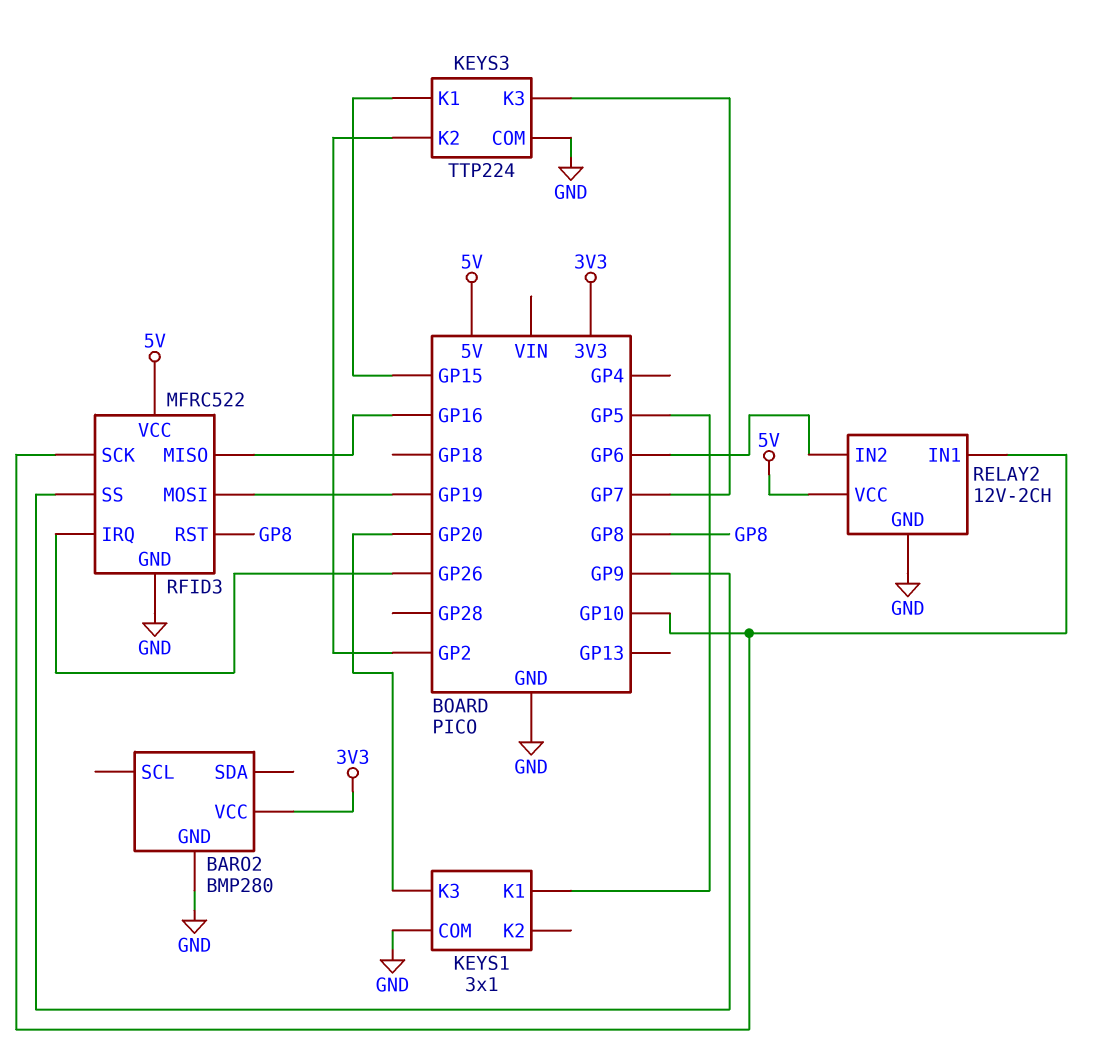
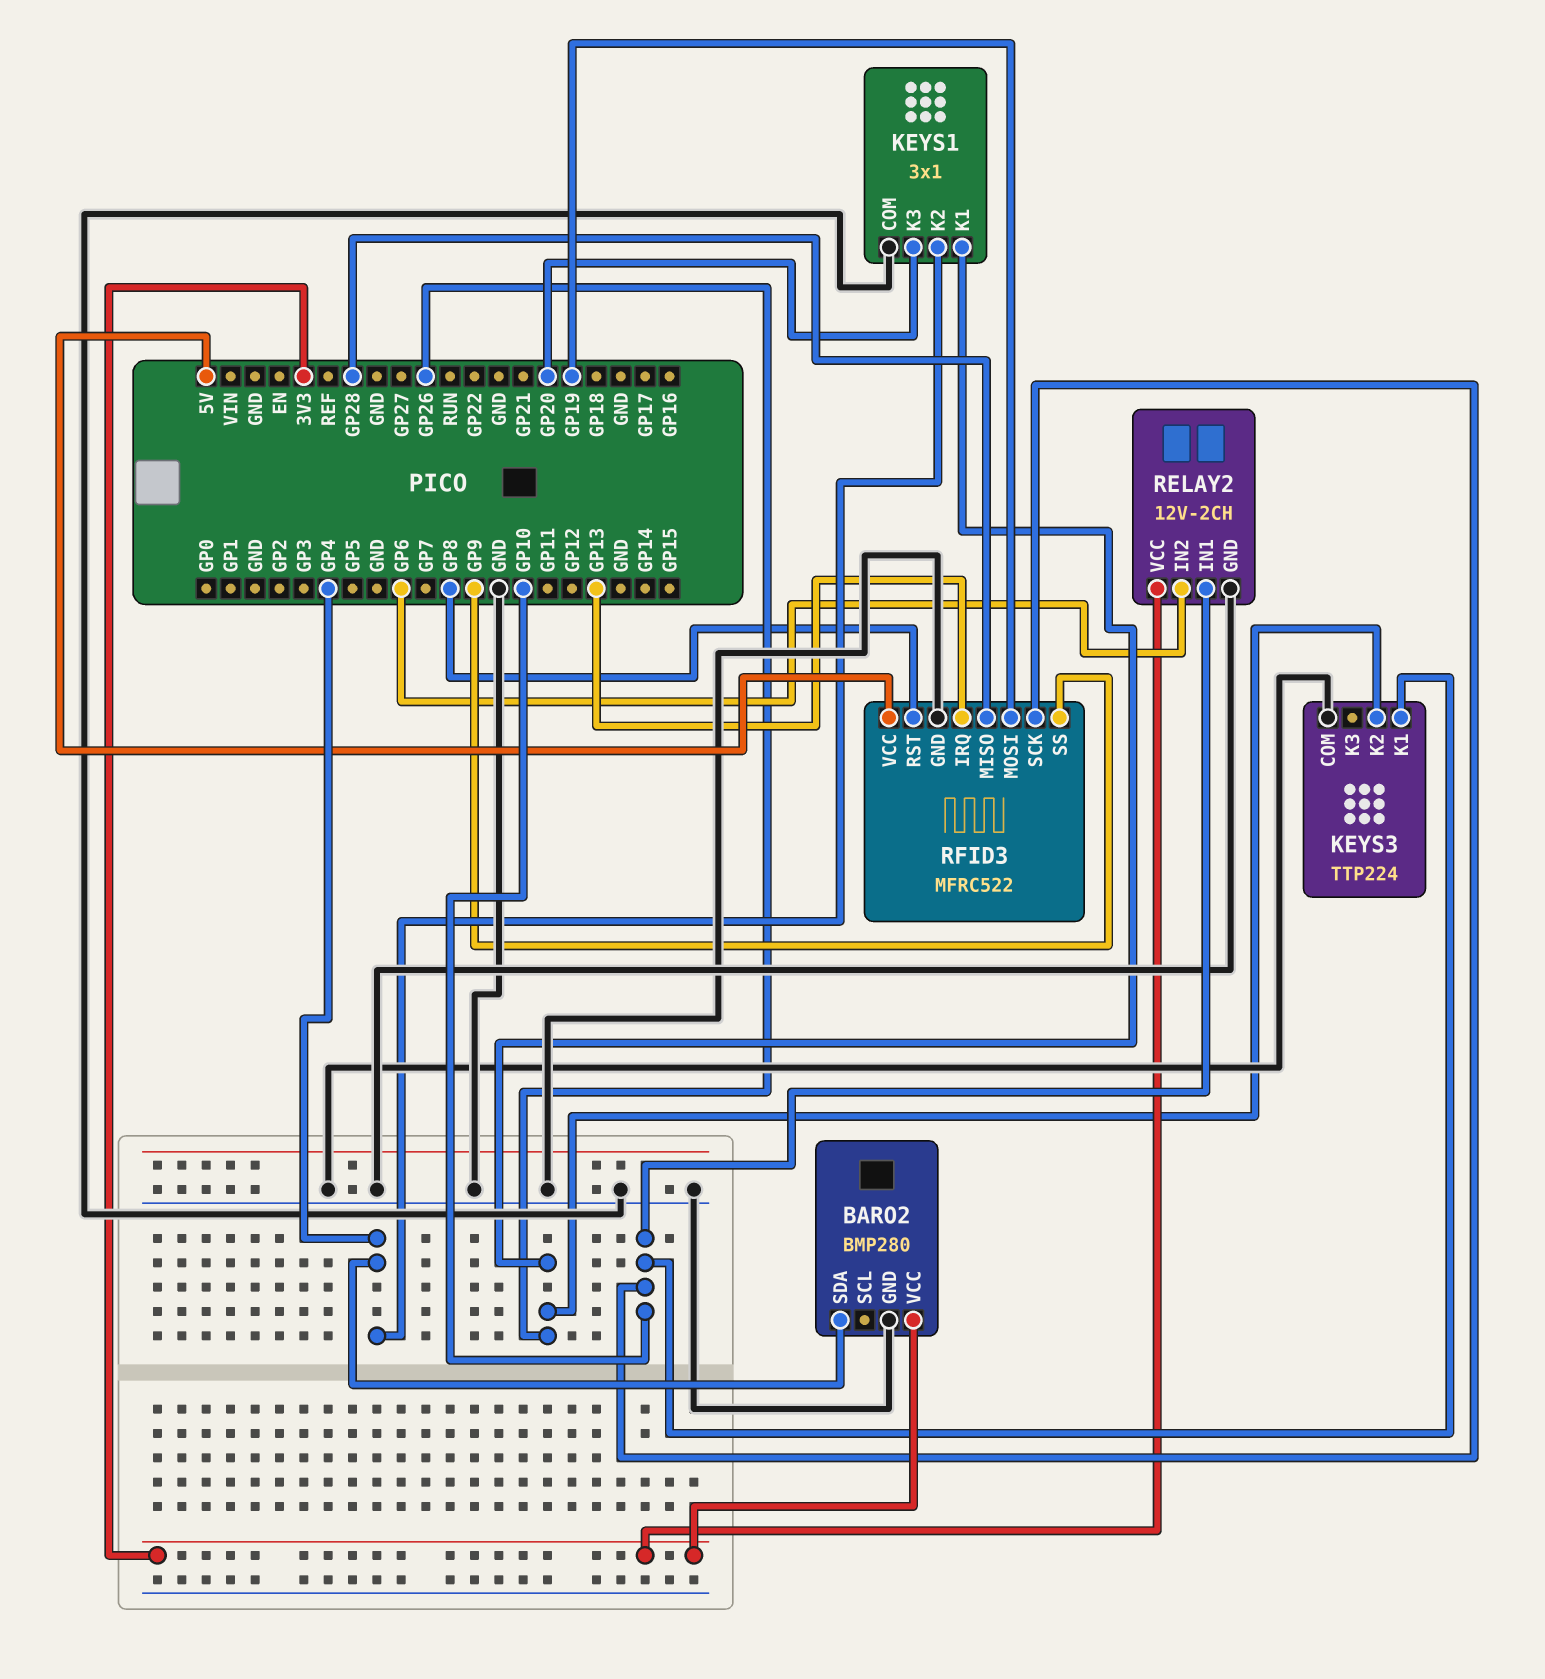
BARO2 pin SDA: none -> GP4
KEYS1 pin K1: GP5 -> GP26
KEYS1 pin K2: none -> GP4
KEYS3 pin K1: GP15 -> GP10
KEYS3 pin K2: GP2 -> GP26
KEYS3 pin K3: GP7 -> none
RELAY2 pin VCC: 5V -> 3V3
RFID3 pin IRQ: GP26 -> GP13
RFID3 pin MISO: GP16 -> GP28

